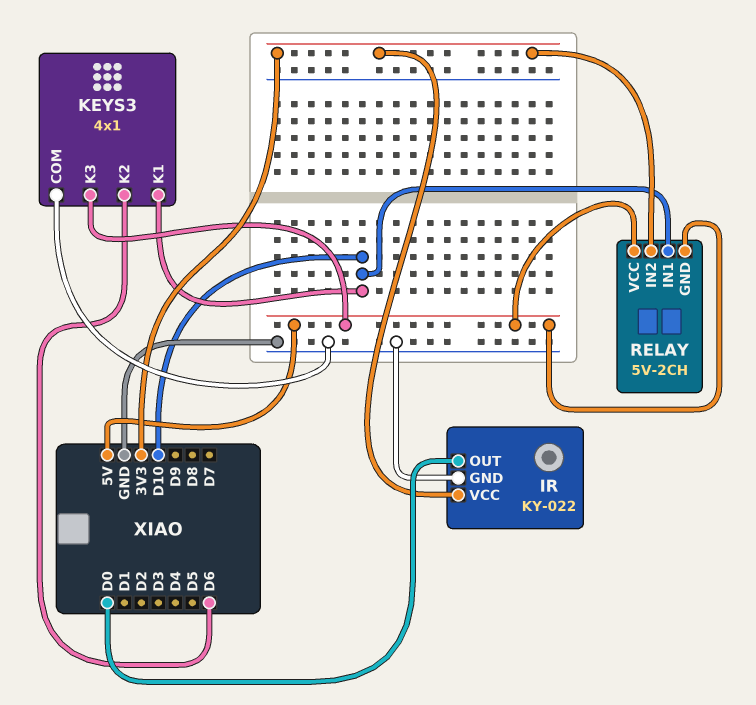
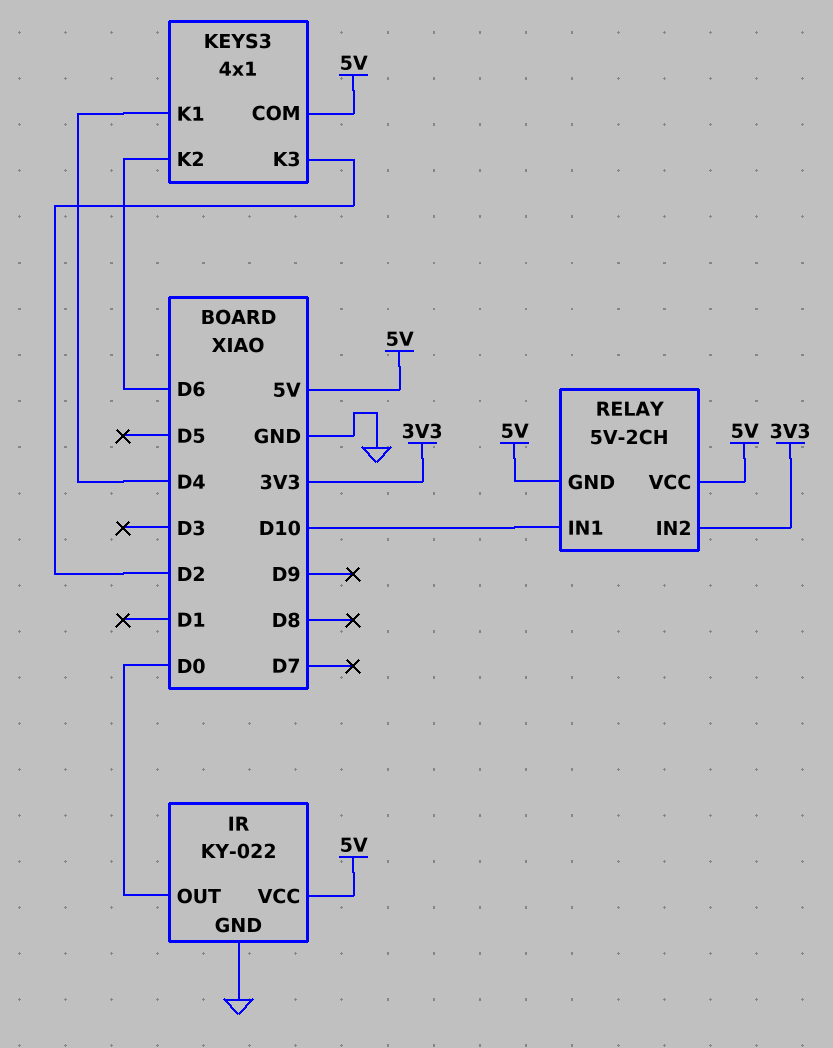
IR pin VCC: 3V3 -> 5V
KEYS3 pin COM: GND -> 5V
KEYS3 pin K1: D10 -> D4
KEYS3 pin K3: 5V -> D2

